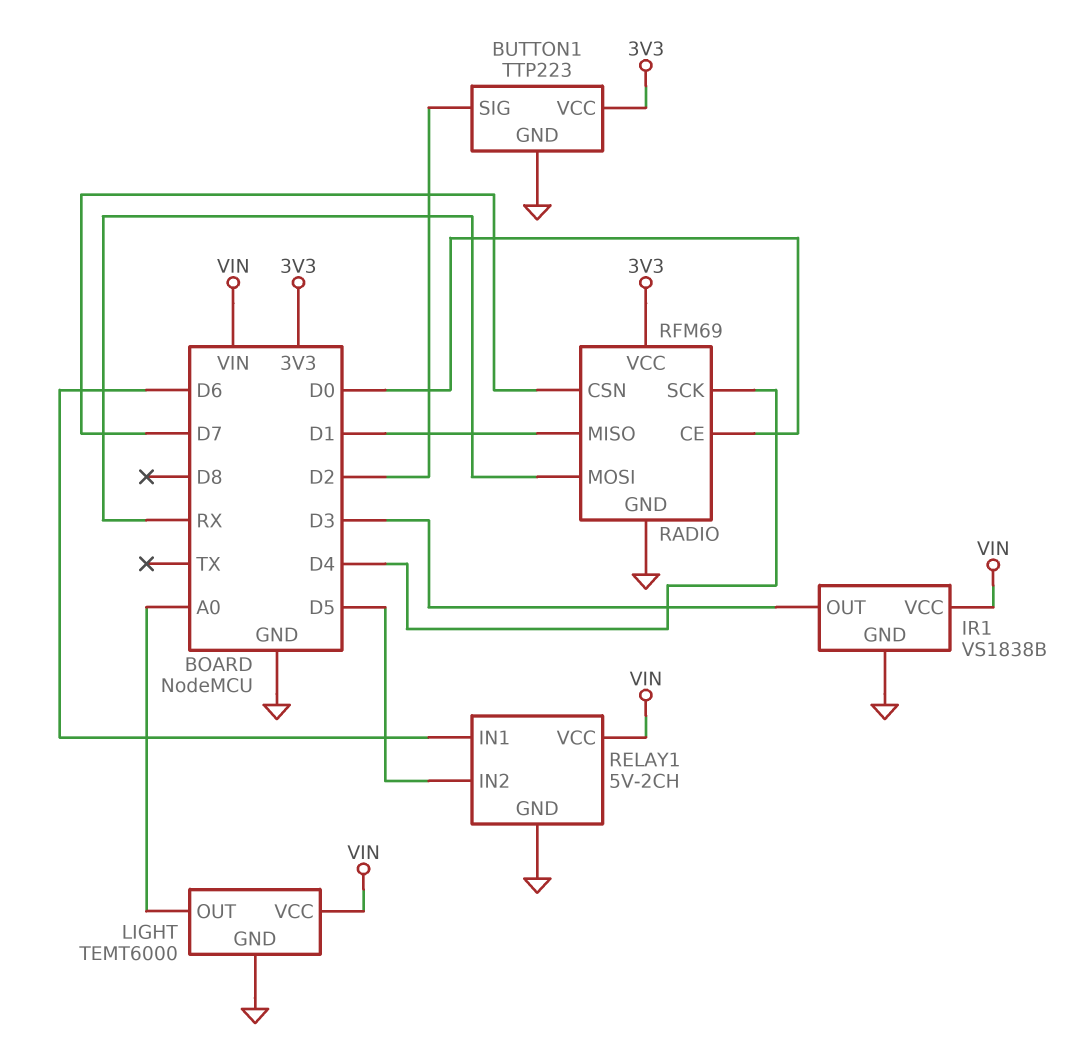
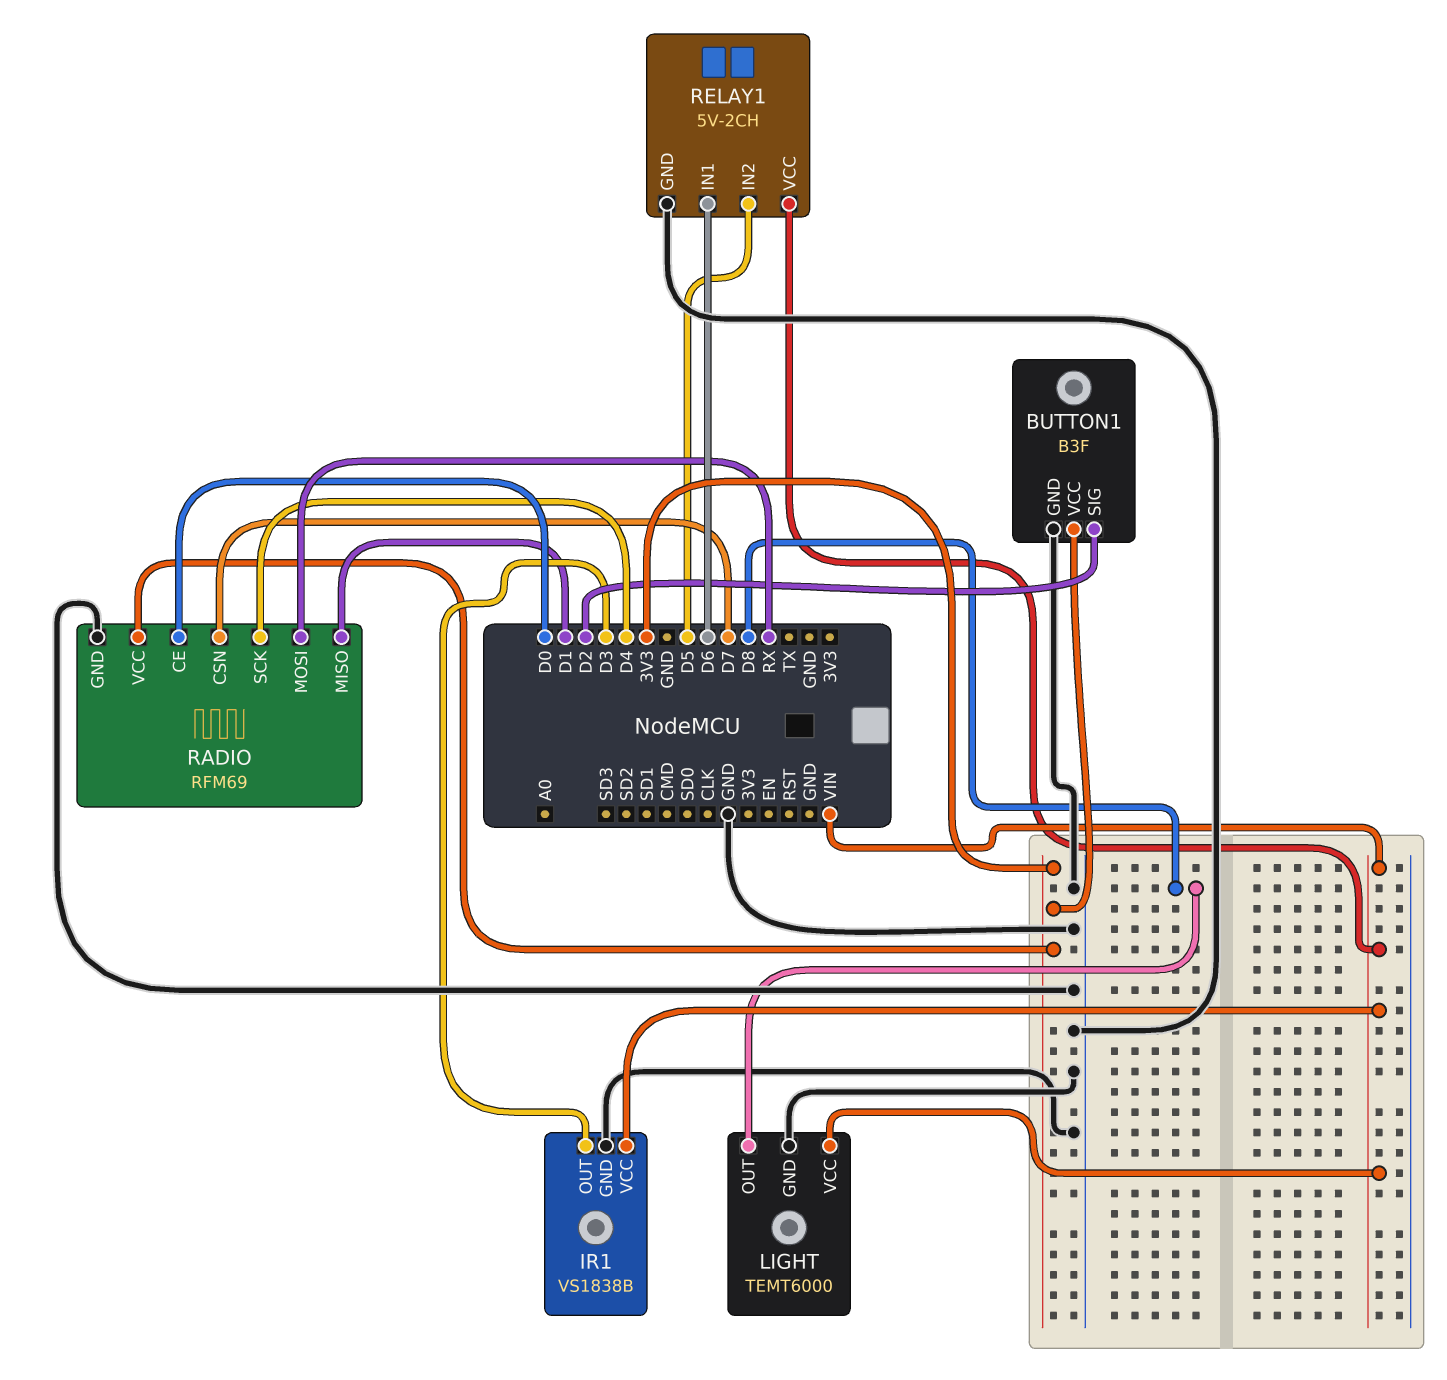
BUTTON1: TTP223 -> B3F
LIGHT pin OUT: A0 -> D8

